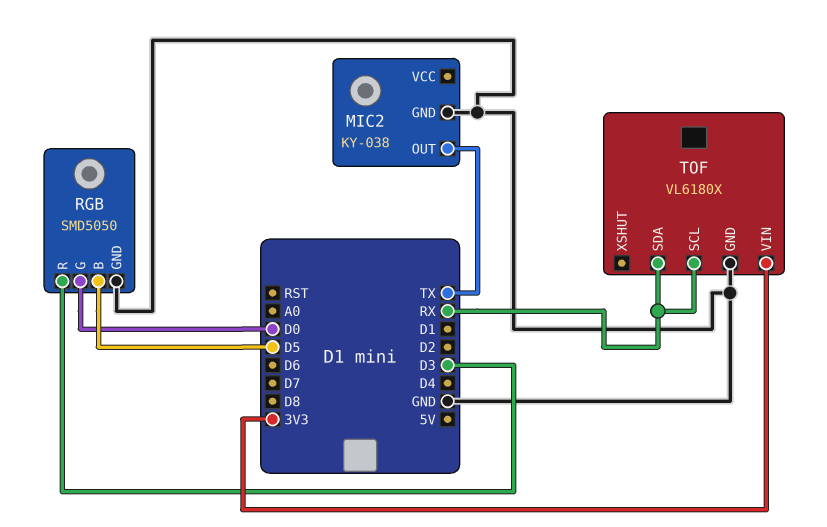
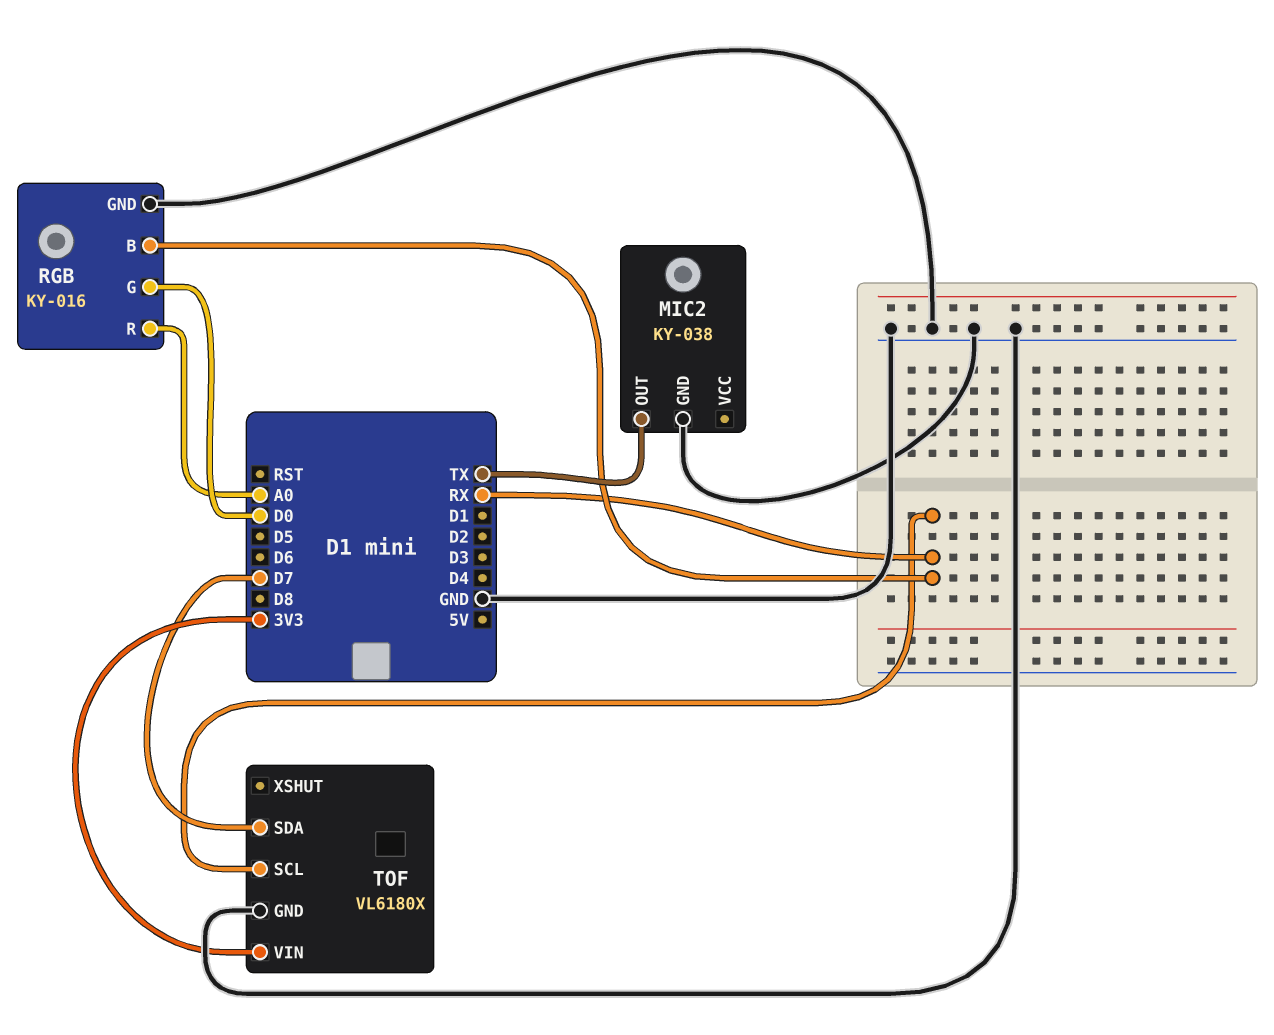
RGB: SMD5050 -> KY-016
RGB pin B: D5 -> RX
RGB pin R: D3 -> A0
TOF pin SDA: RX -> D7

